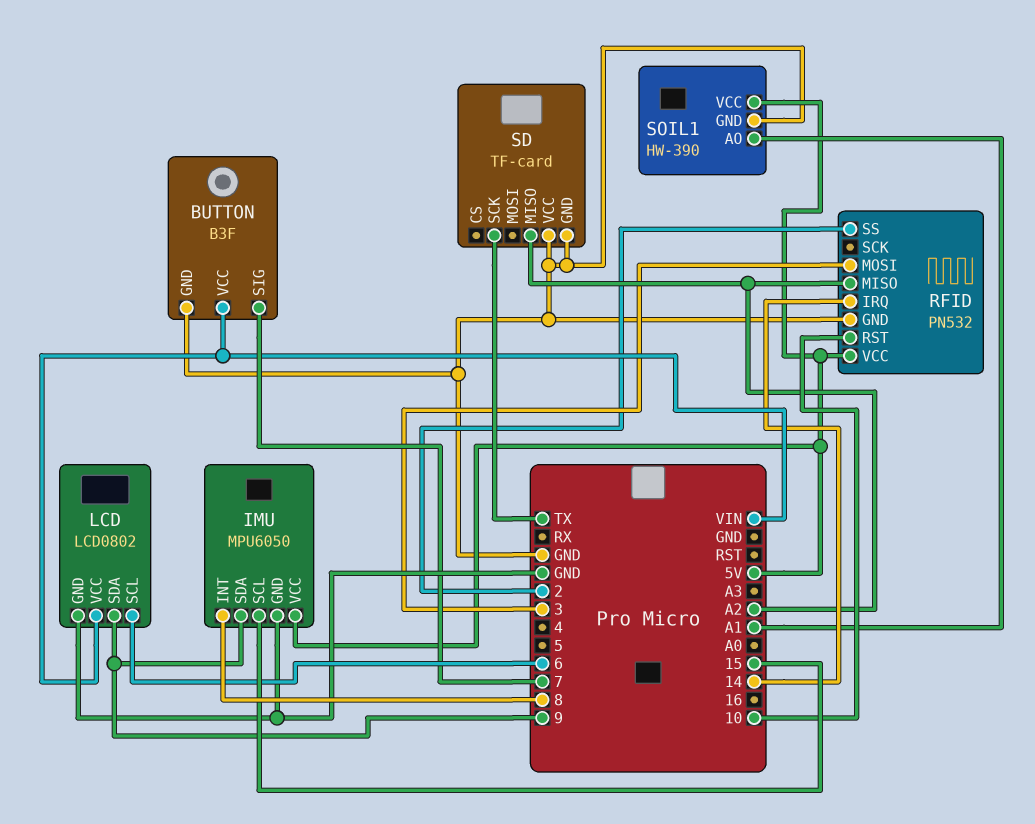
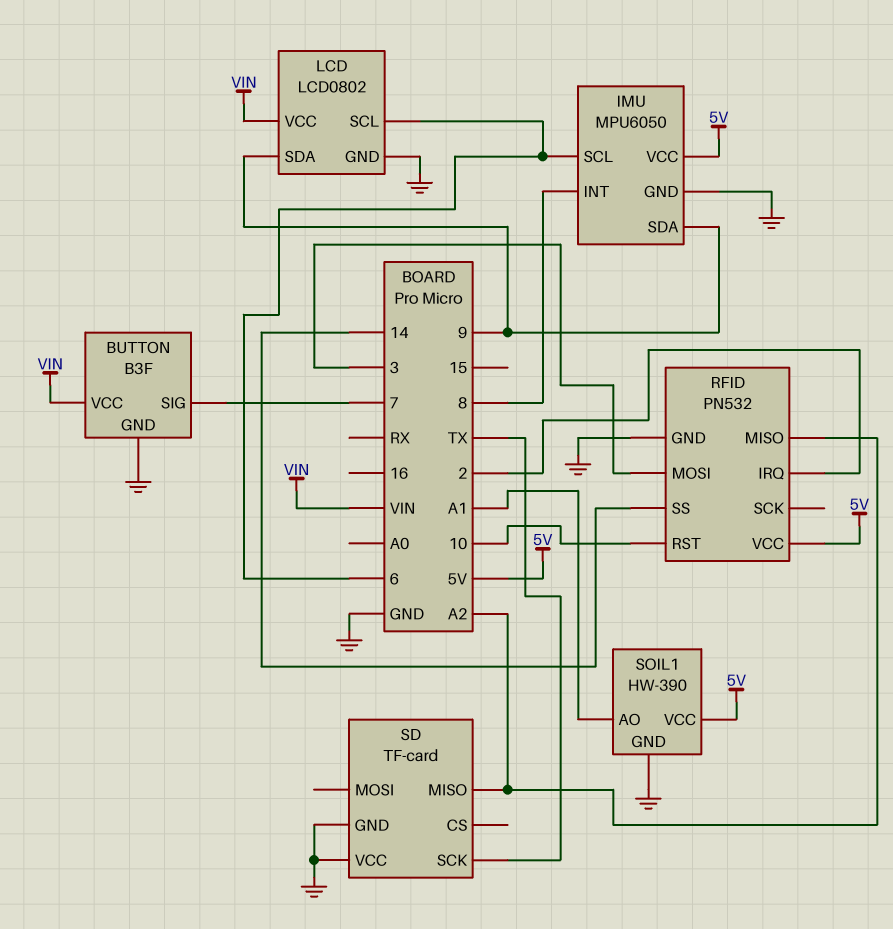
IMU pin SCL: 15 -> 6
RFID pin IRQ: 14 -> 2
RFID pin SS: 2 -> 14

